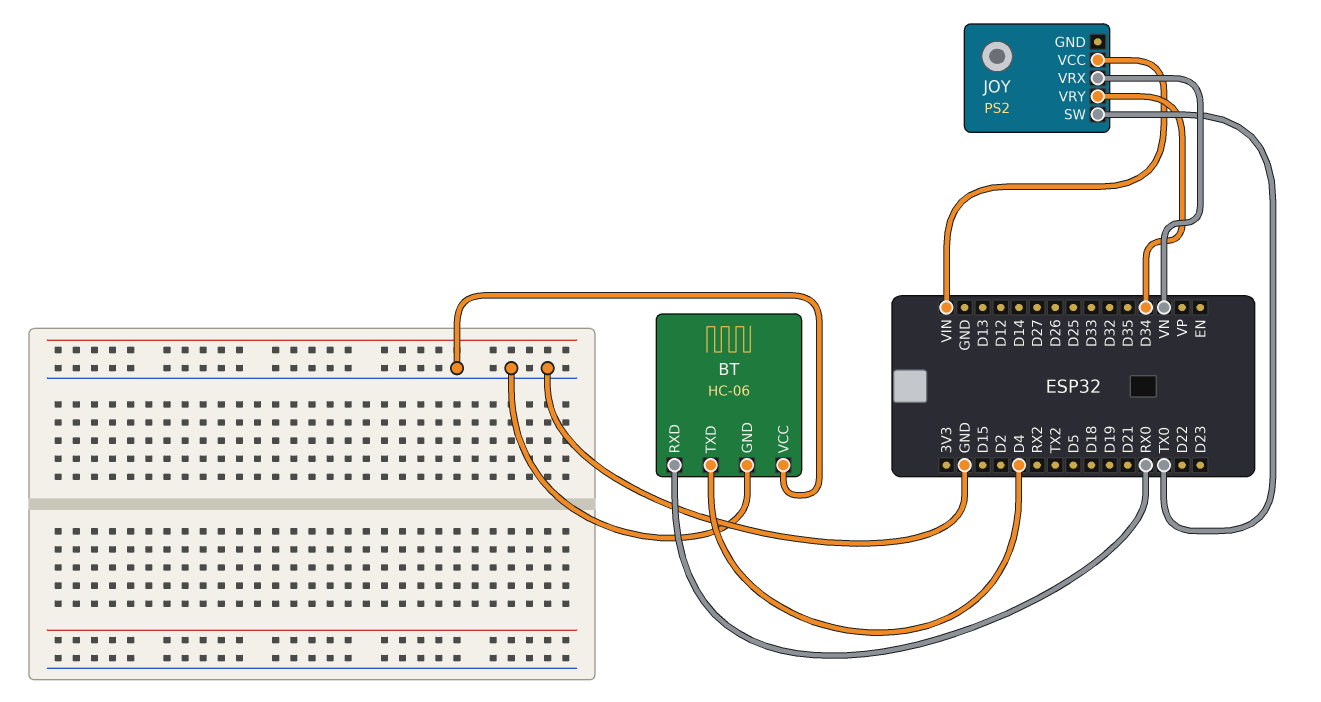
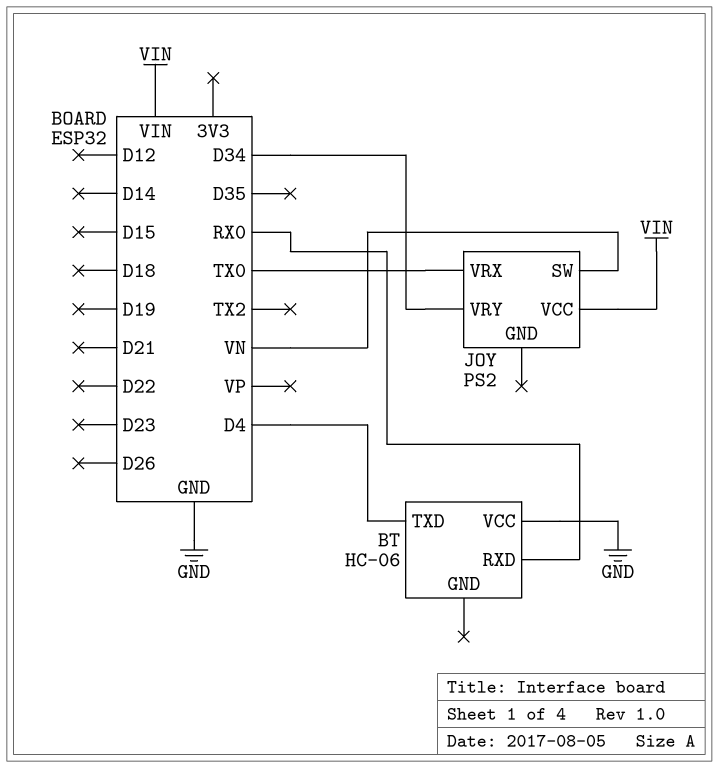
BT pin GND: GND -> none
JOY pin SW: TX0 -> VN
JOY pin VRX: VN -> TX0

